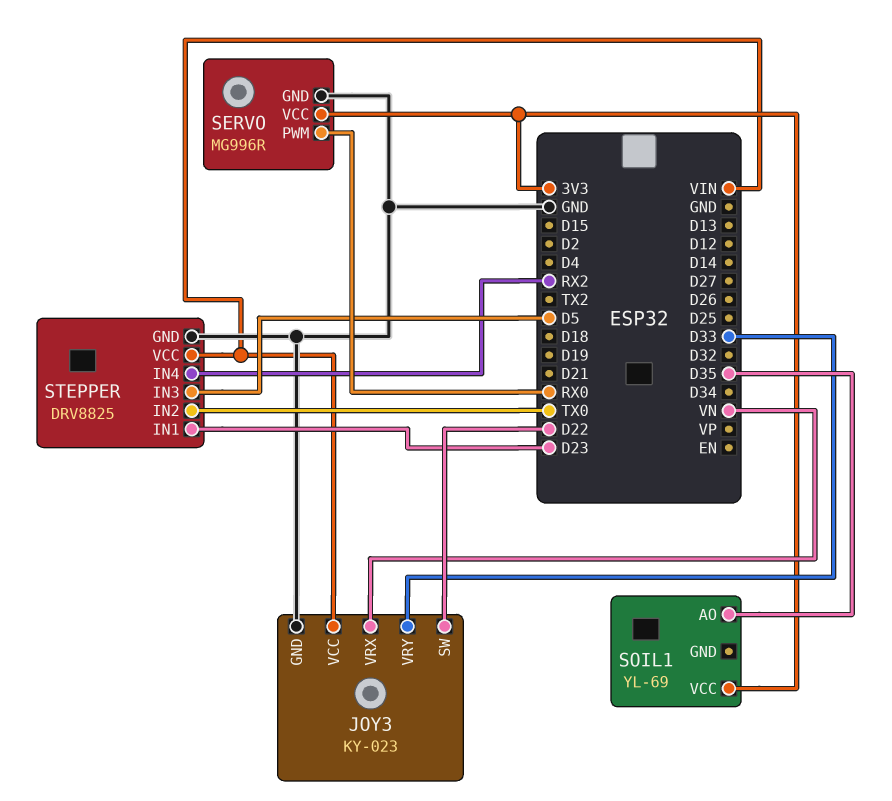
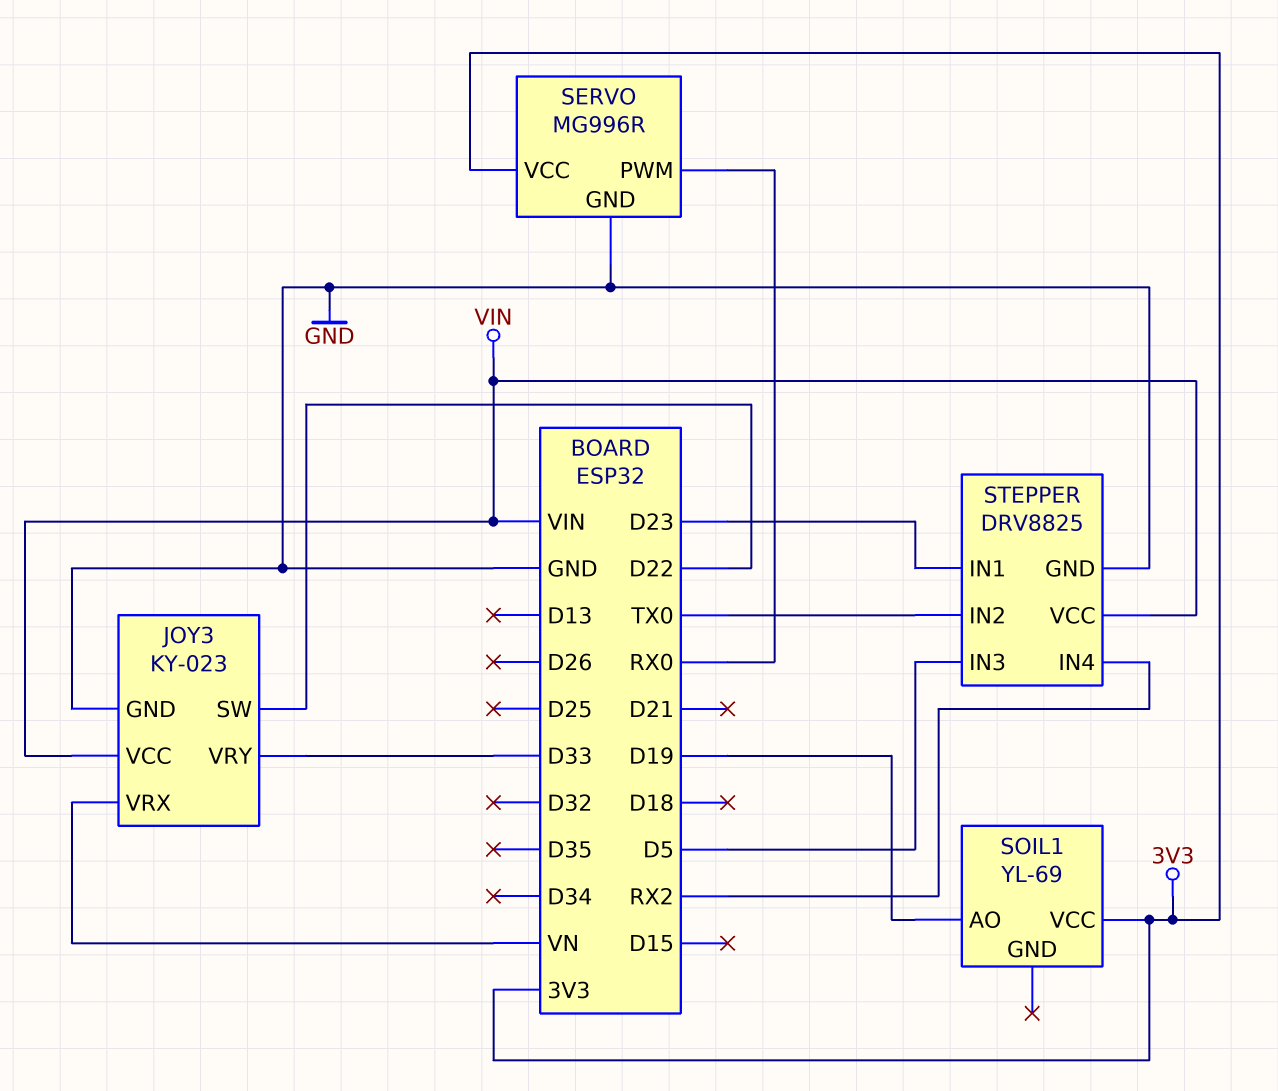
SOIL1 pin AO: D35 -> D19

